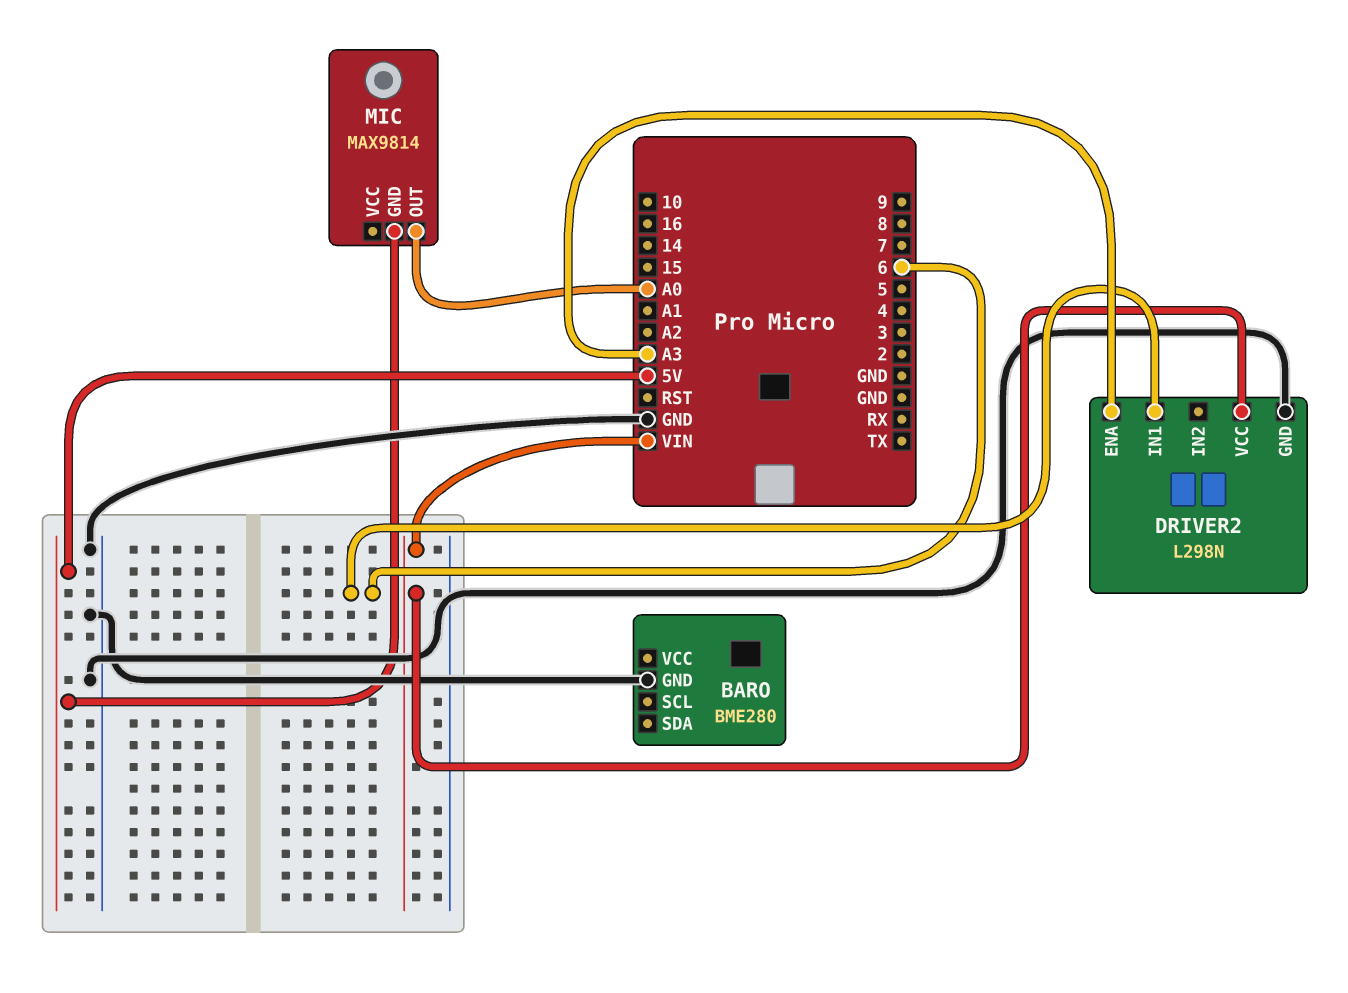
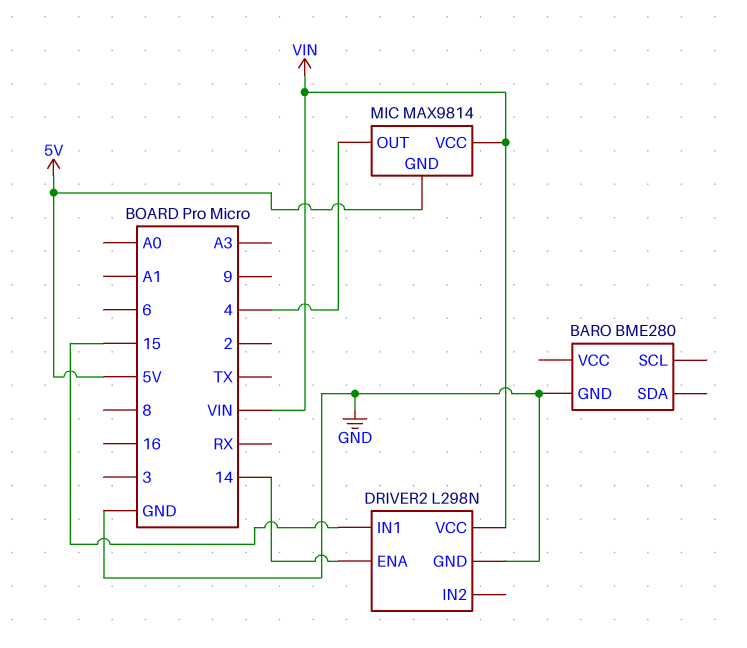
DRIVER2 pin ENA: A3 -> 14
DRIVER2 pin IN1: 6 -> 15
MIC pin OUT: A0 -> 4
MIC pin VCC: none -> VIN

